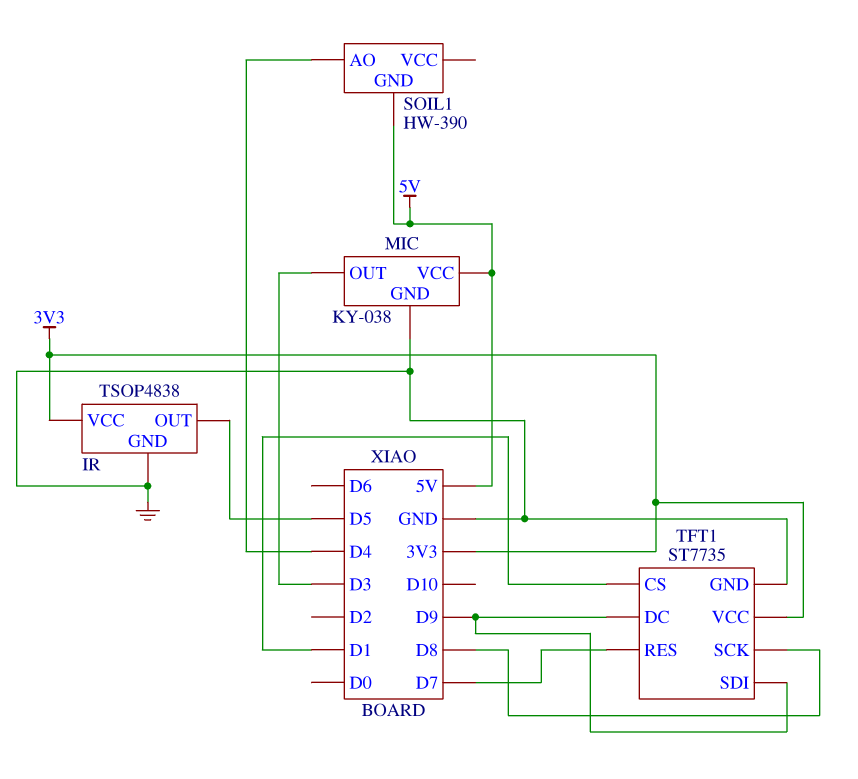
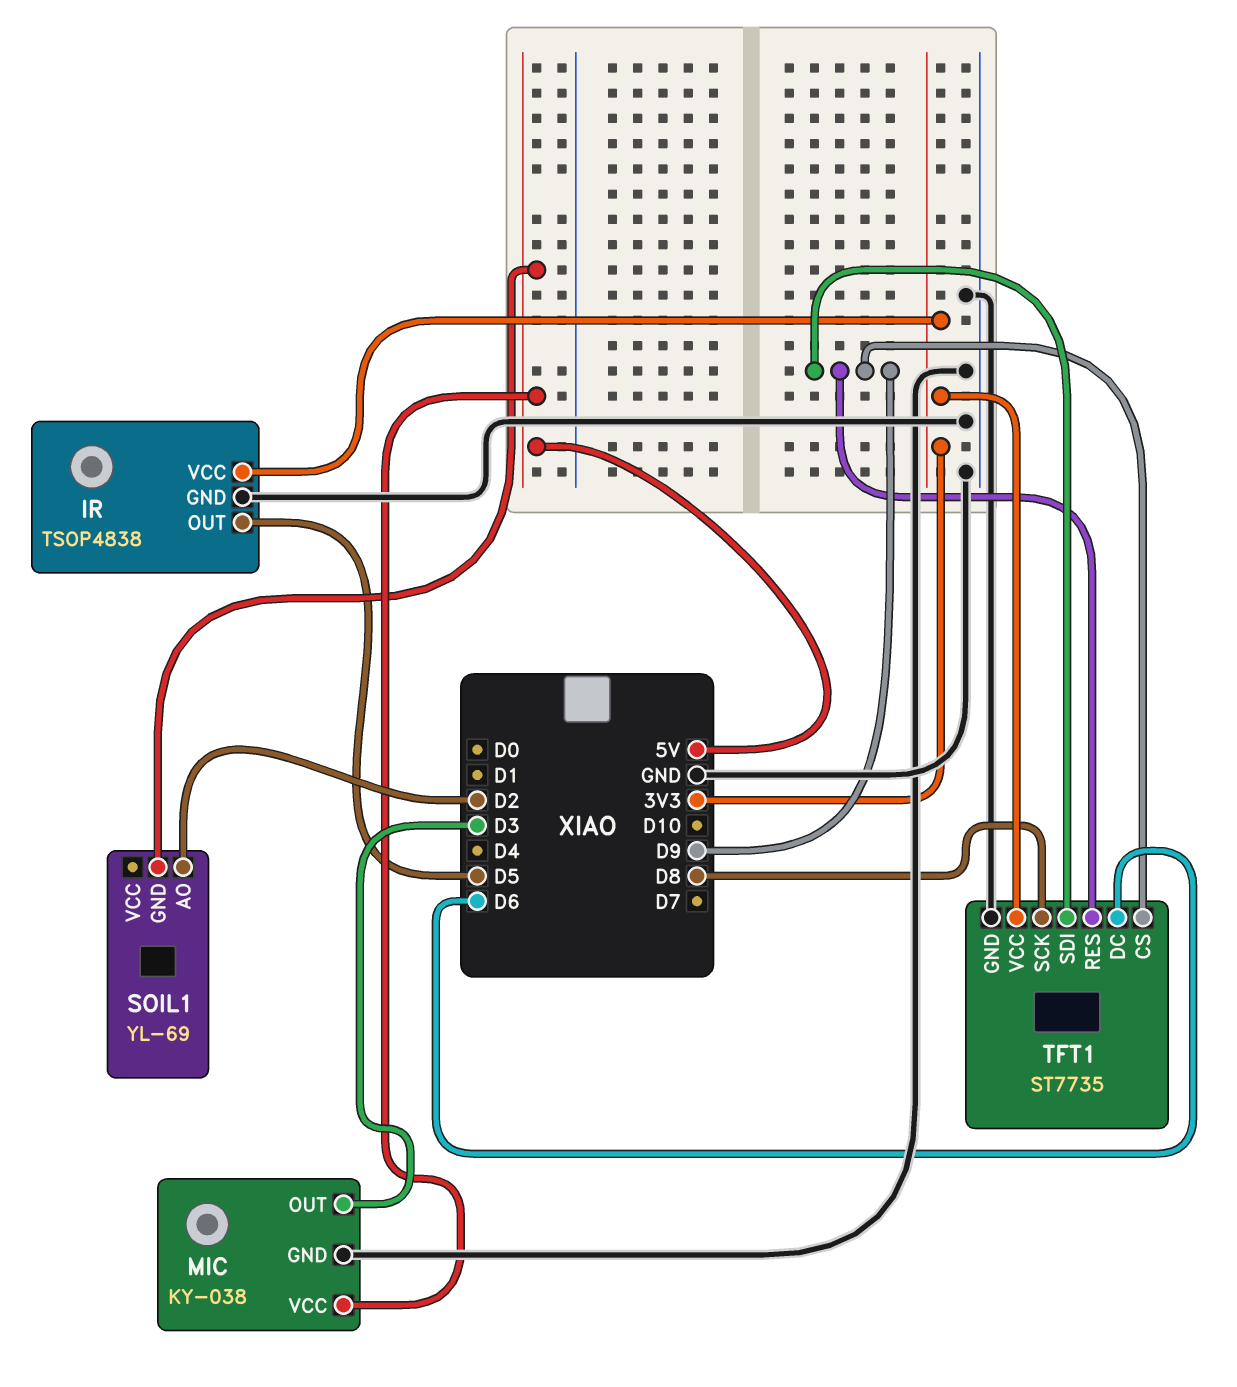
SOIL1: HW-390 -> YL-69
SOIL1 pin AO: D4 -> D2
TFT1 pin CS: D1 -> D9
TFT1 pin DC: D9 -> D6
TFT1 pin RES: D7 -> D9

